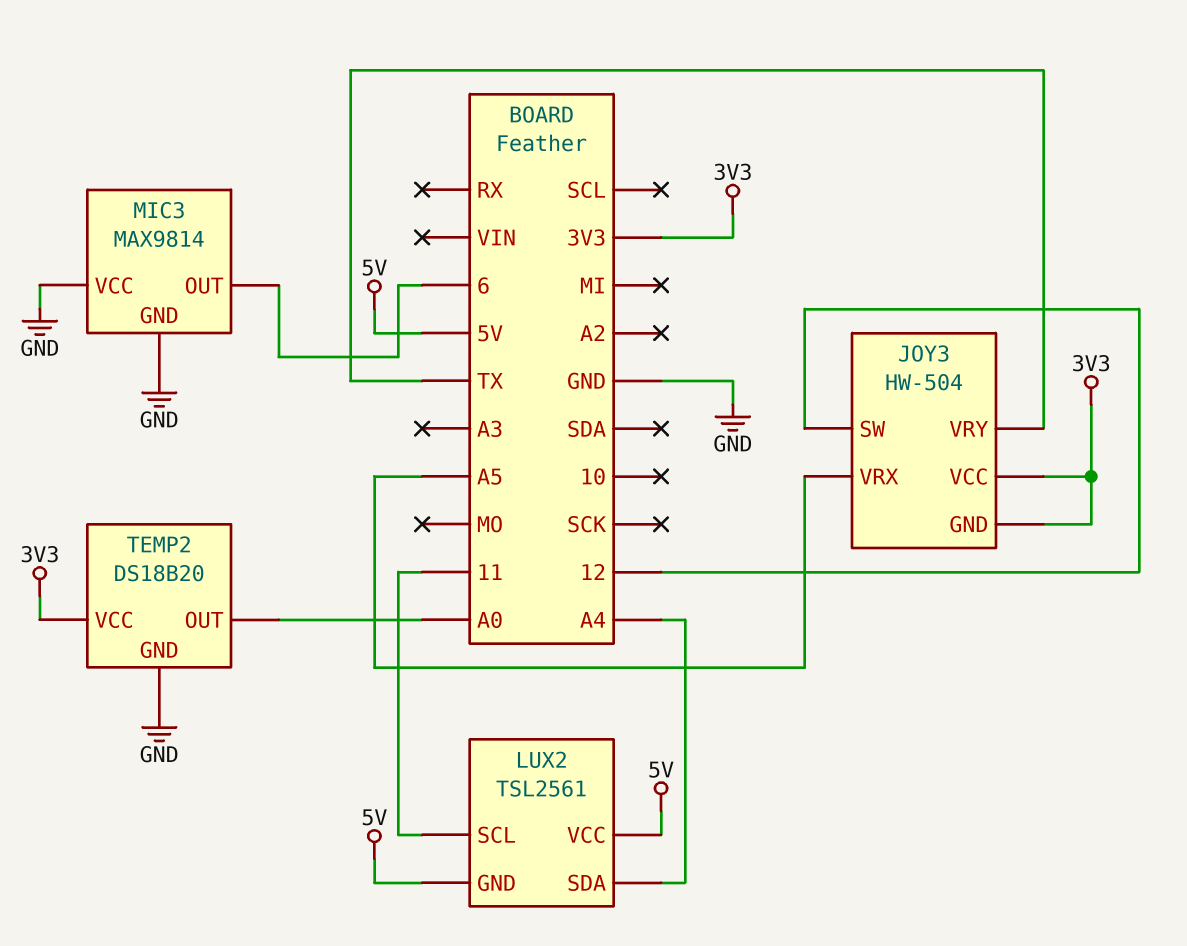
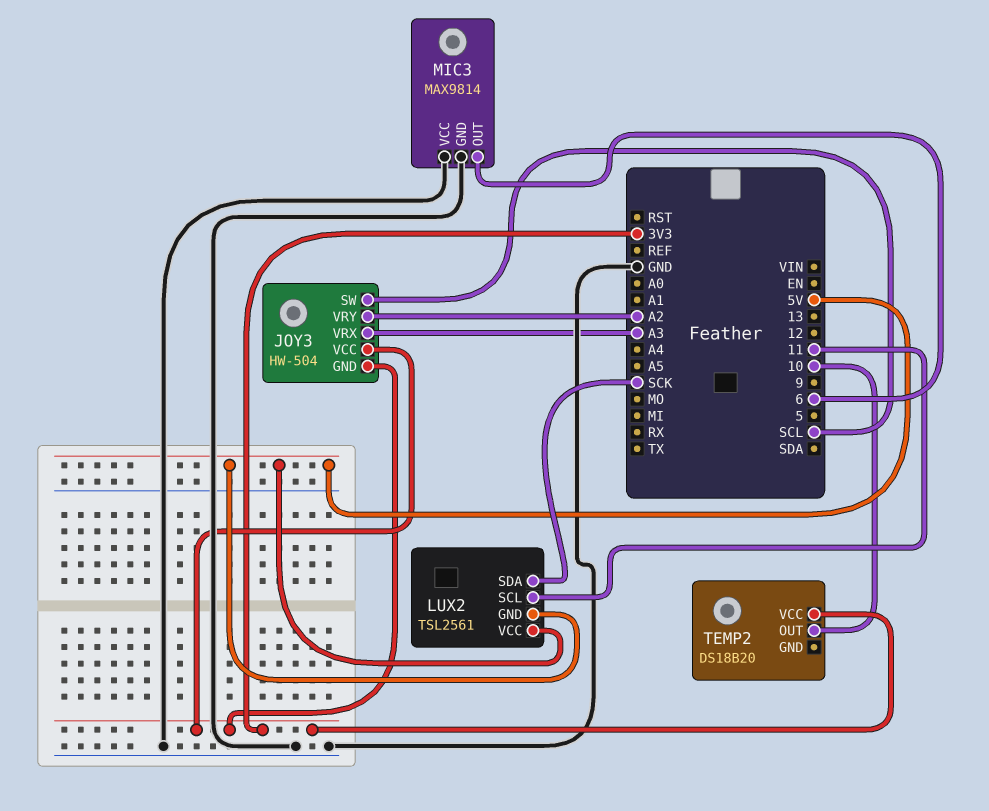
JOY3 pin SW: 12 -> SCL
JOY3 pin VRX: A5 -> A3
JOY3 pin VRY: TX -> A2
LUX2 pin SDA: A4 -> SCK
TEMP2 pin GND: GND -> none
TEMP2 pin OUT: A0 -> 10

